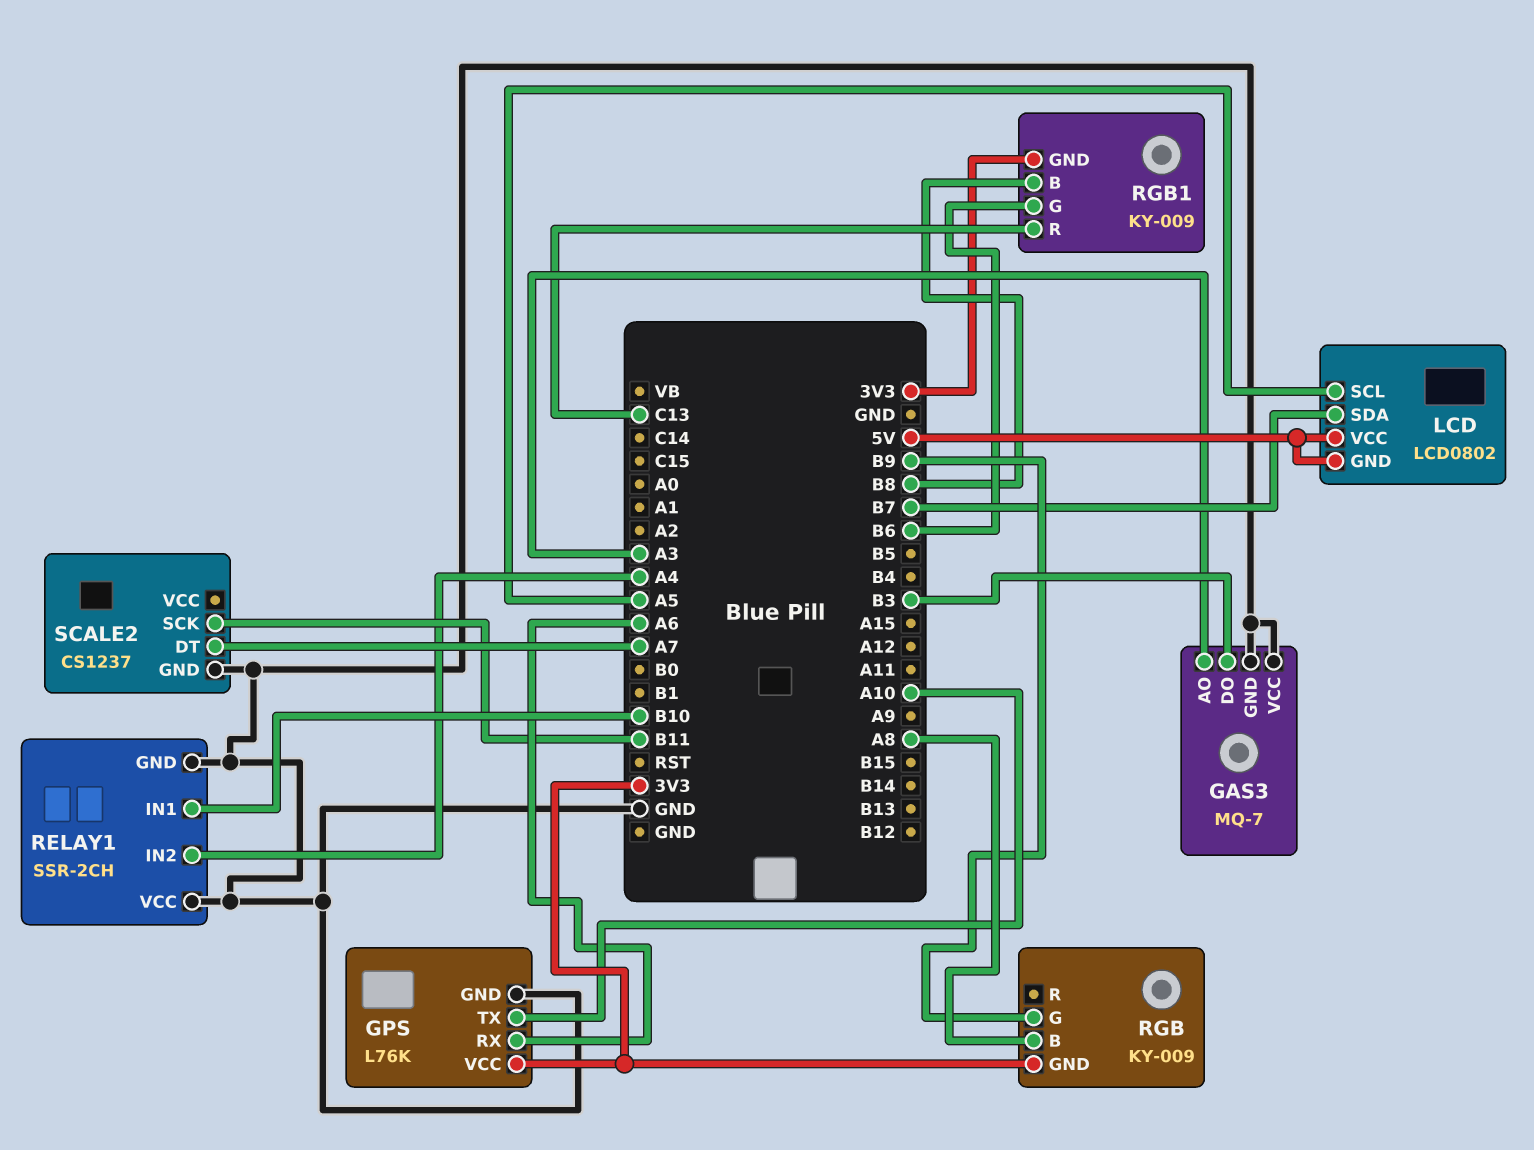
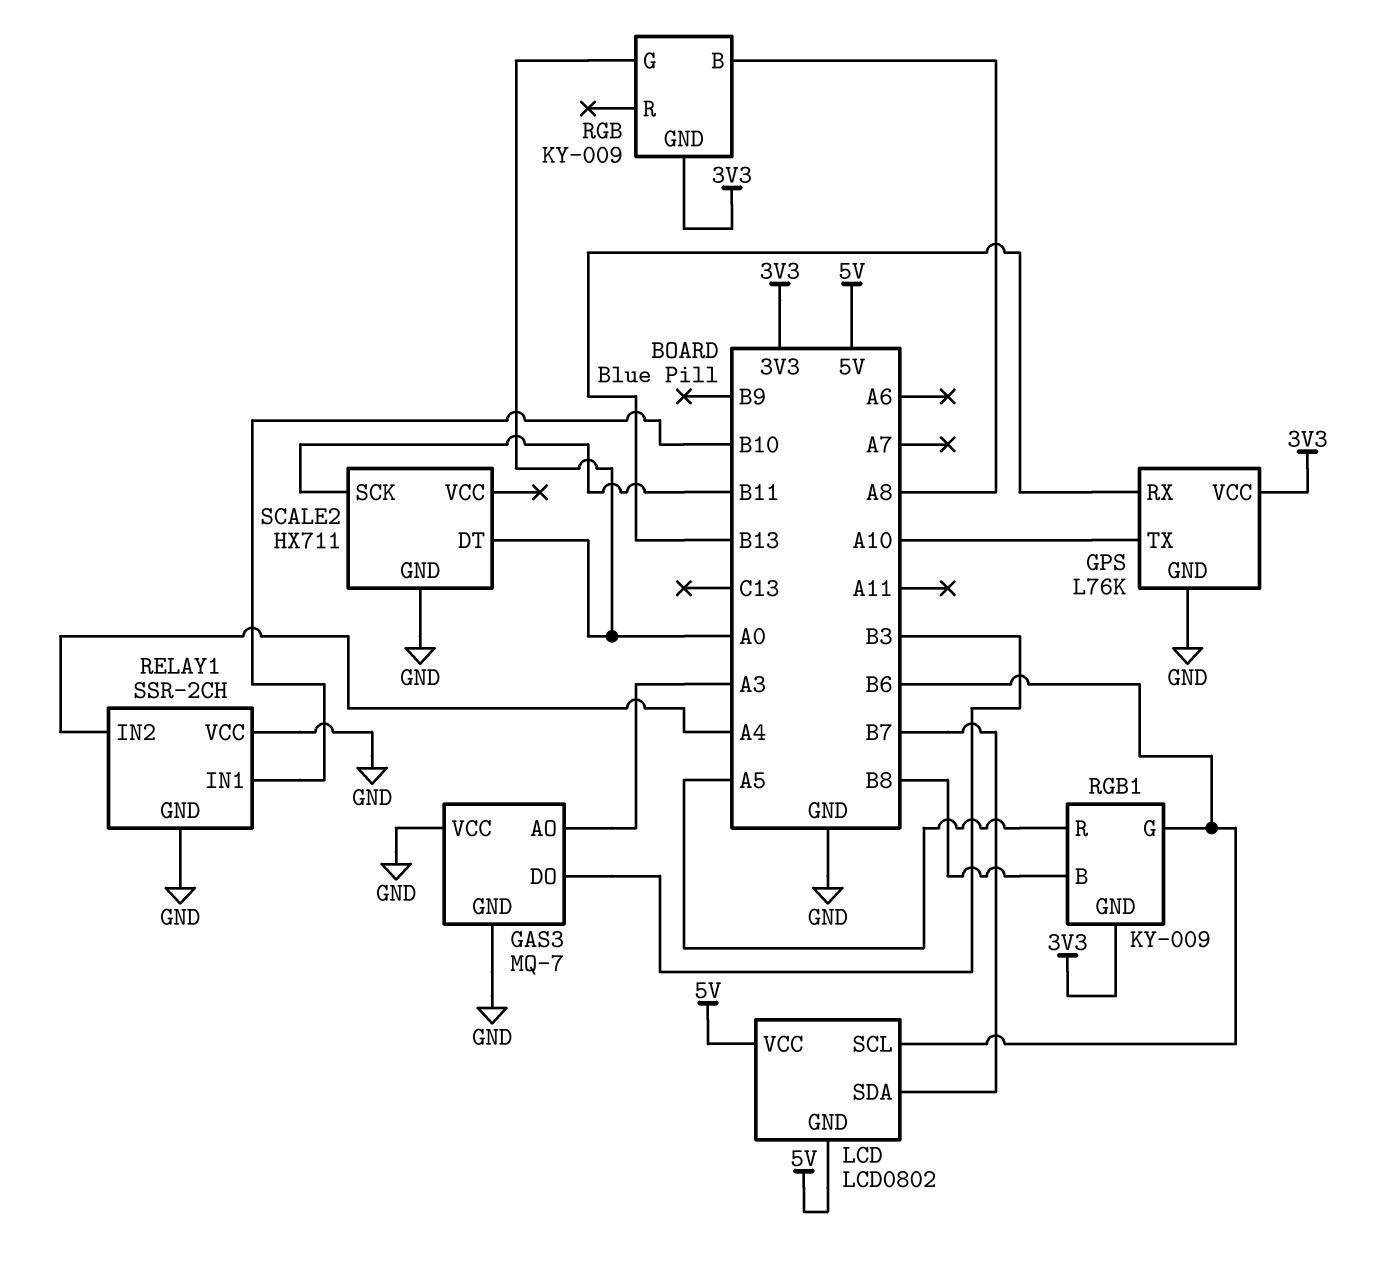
GPS pin RX: A6 -> B13
LCD pin SCL: A5 -> B6
RGB pin G: B9 -> A0
RGB1 pin R: C13 -> A5
SCALE2: CS1237 -> HX711
SCALE2 pin DT: A7 -> A0

